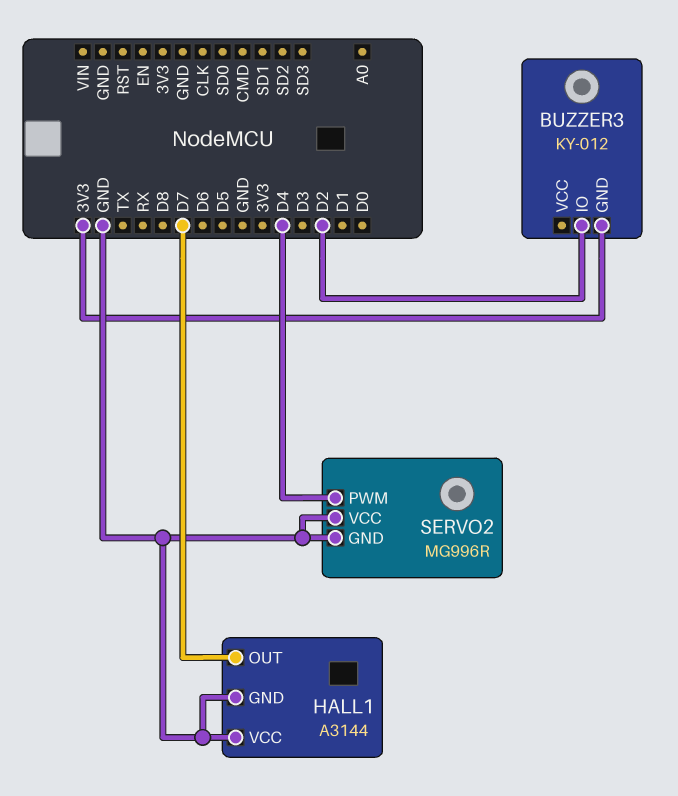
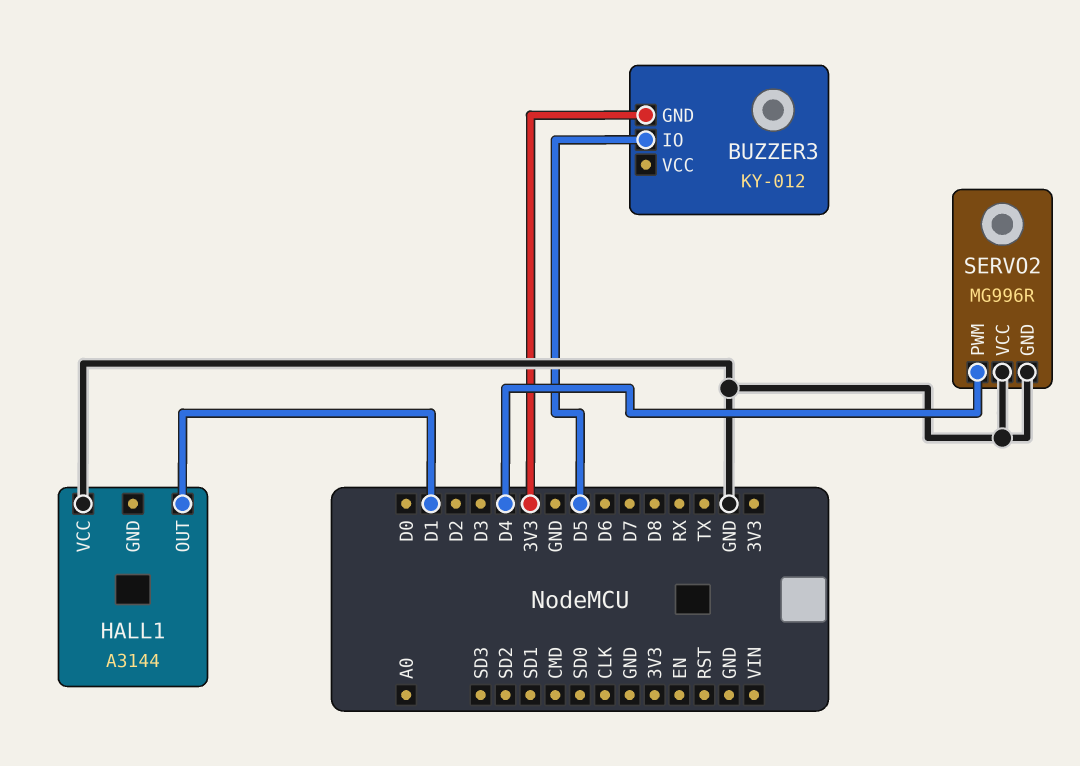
BUZZER3 pin IO: D2 -> D5
HALL1 pin GND: GND -> none
HALL1 pin OUT: D7 -> D1

